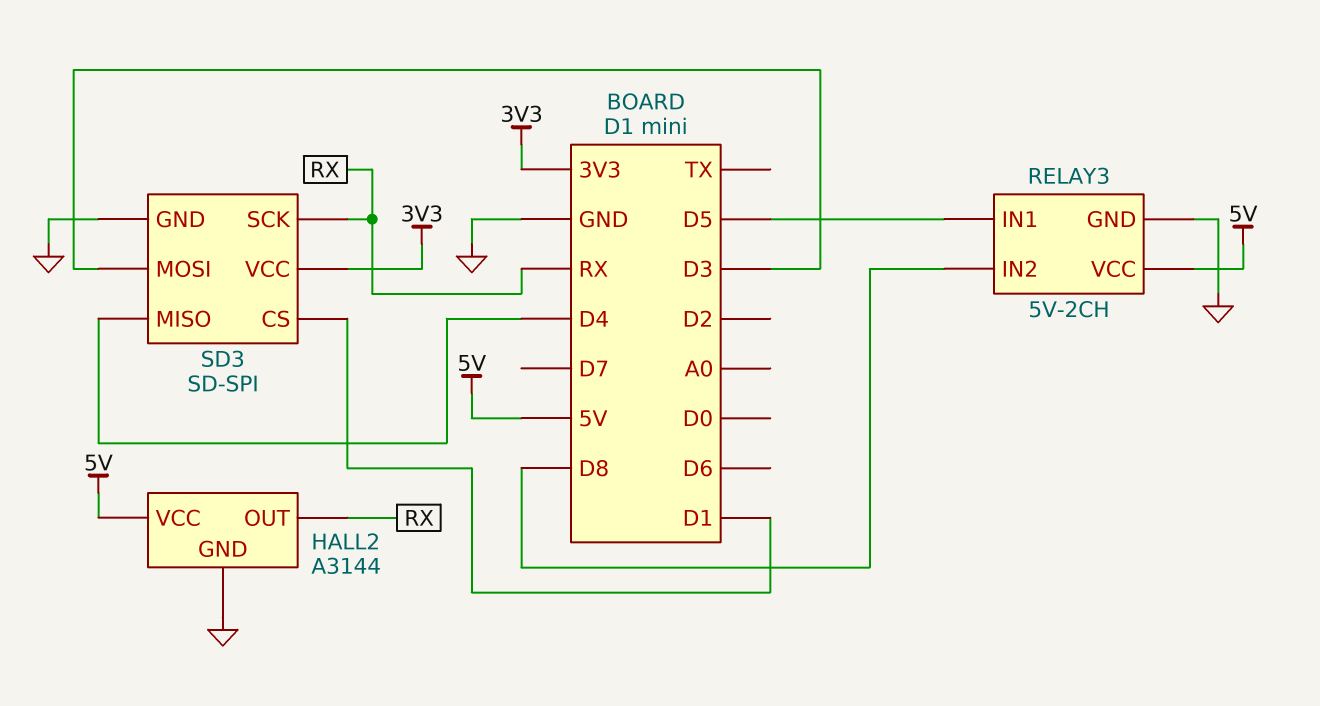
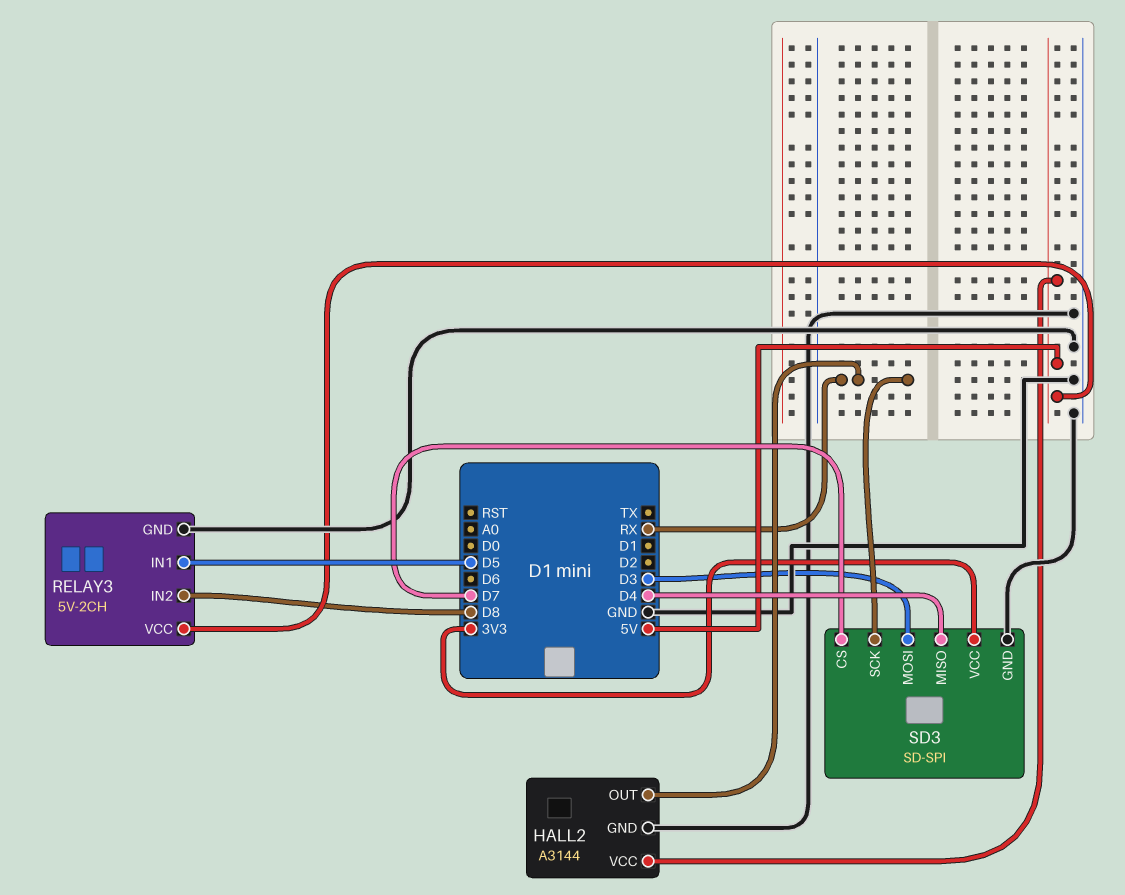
SD3 pin CS: D1 -> D7

